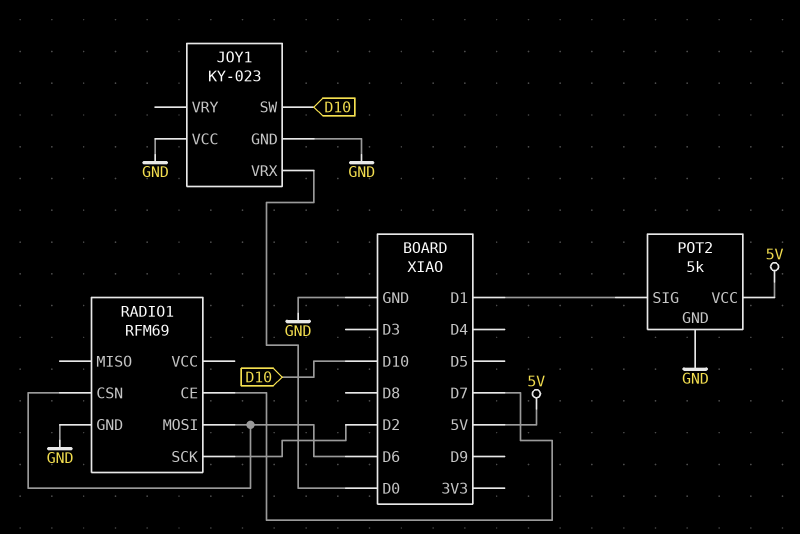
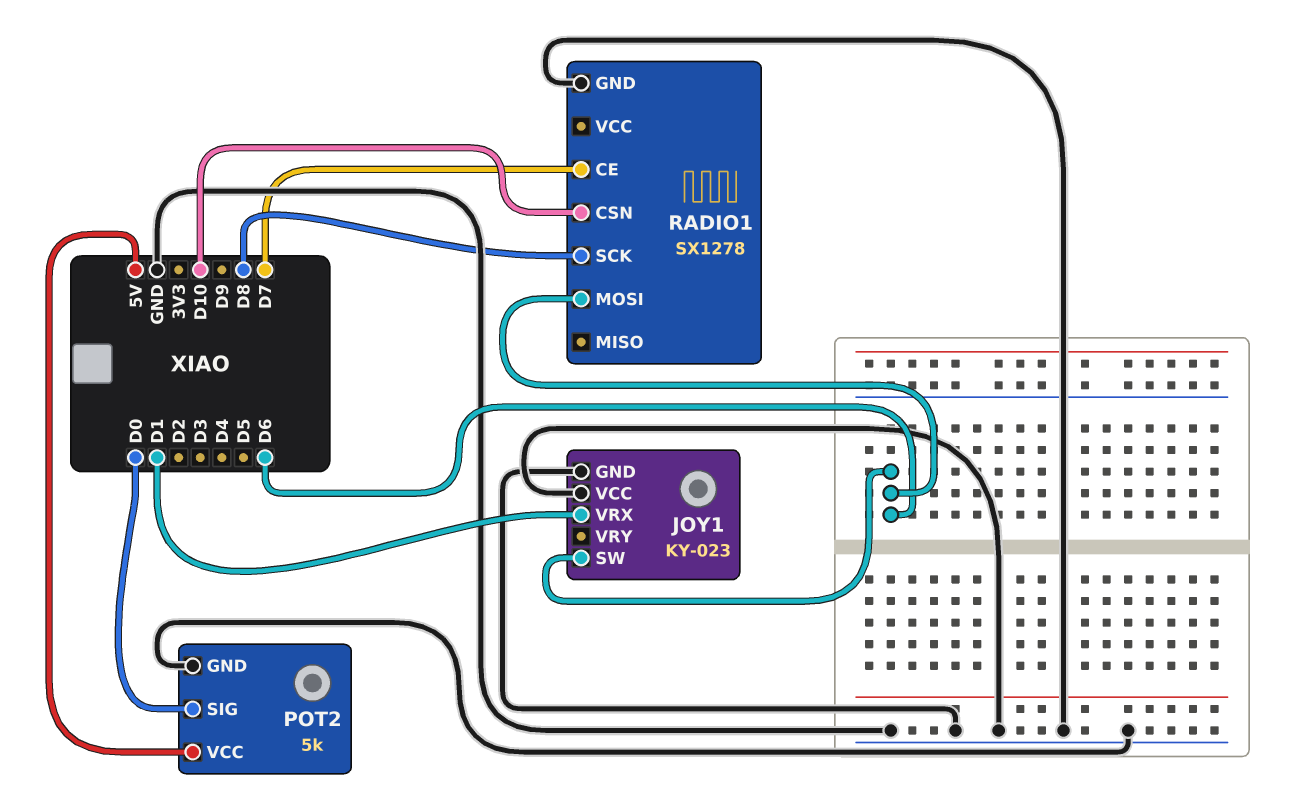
JOY1 pin SW: D10 -> D6
JOY1 pin VRX: D0 -> D1
POT2 pin SIG: D1 -> D0
RADIO1: RFM69 -> SX1278
RADIO1 pin CSN: D6 -> D10
RADIO1 pin SCK: D2 -> D8

